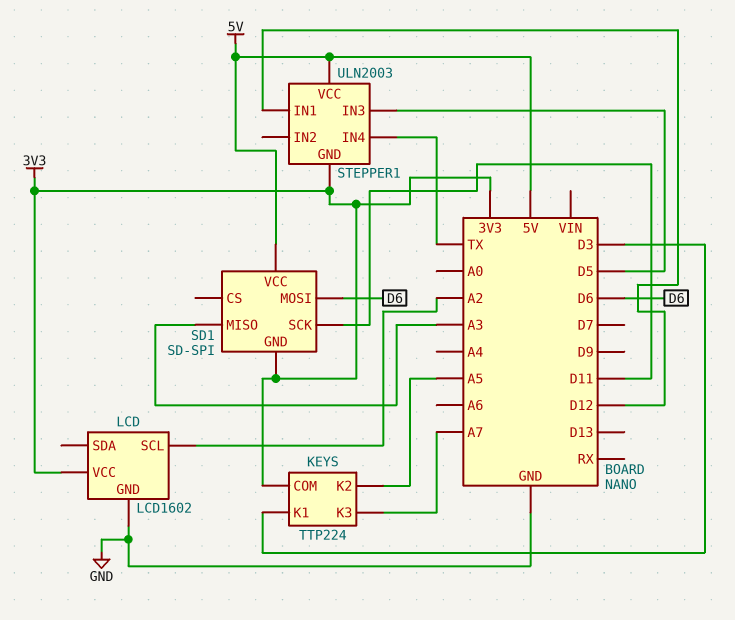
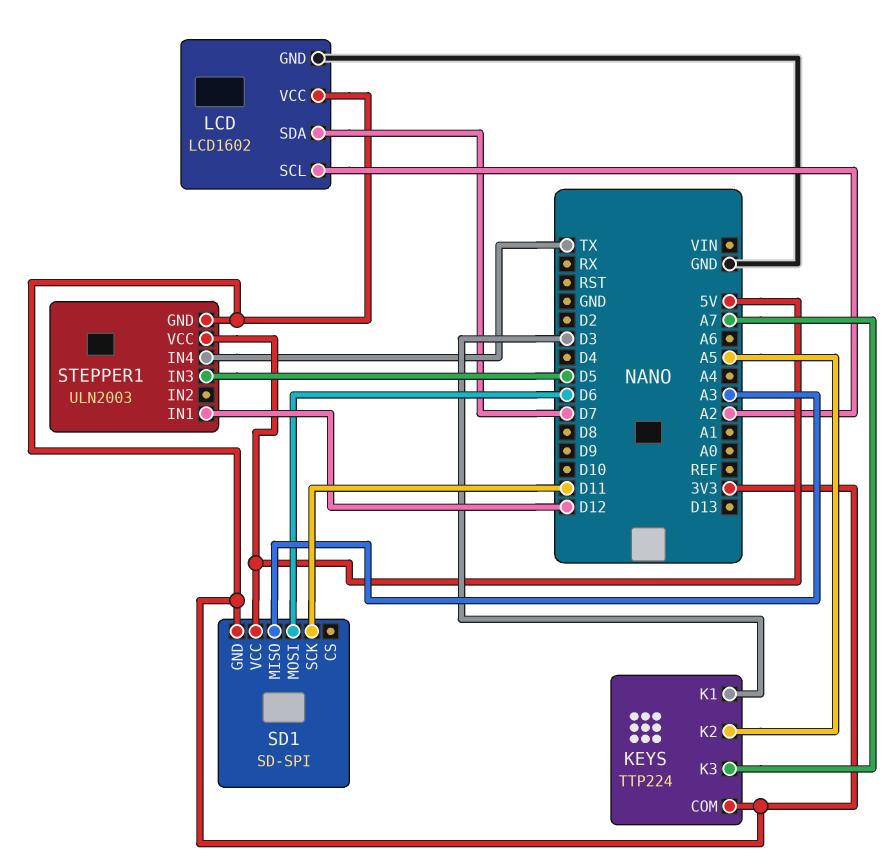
LCD pin SDA: none -> D7

